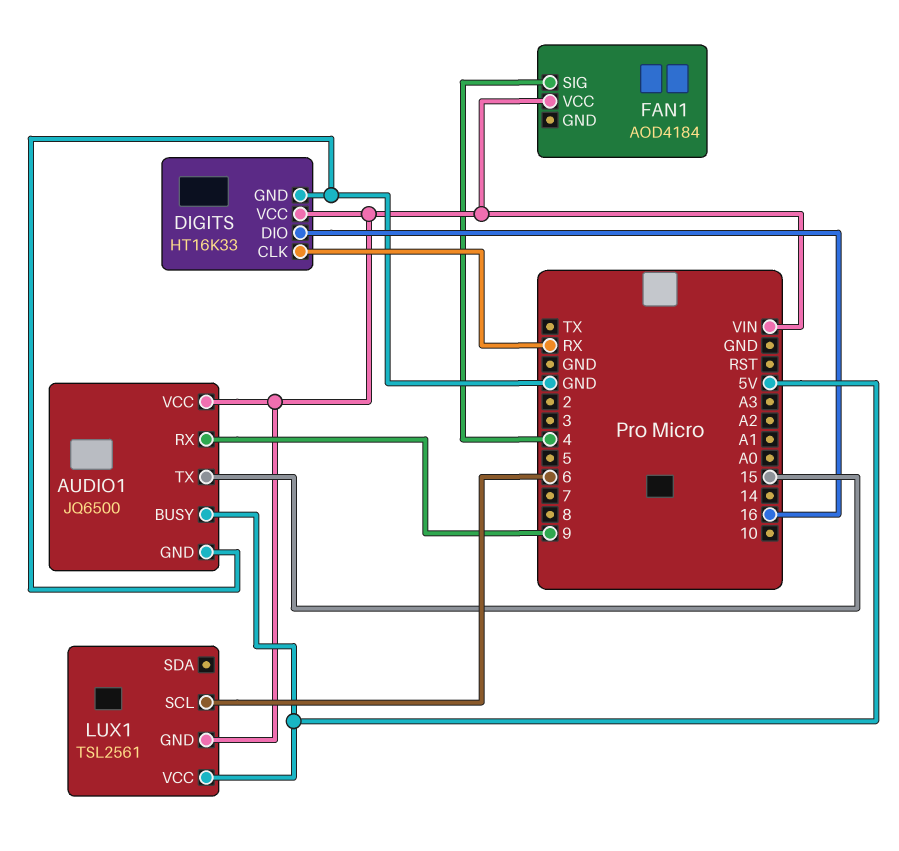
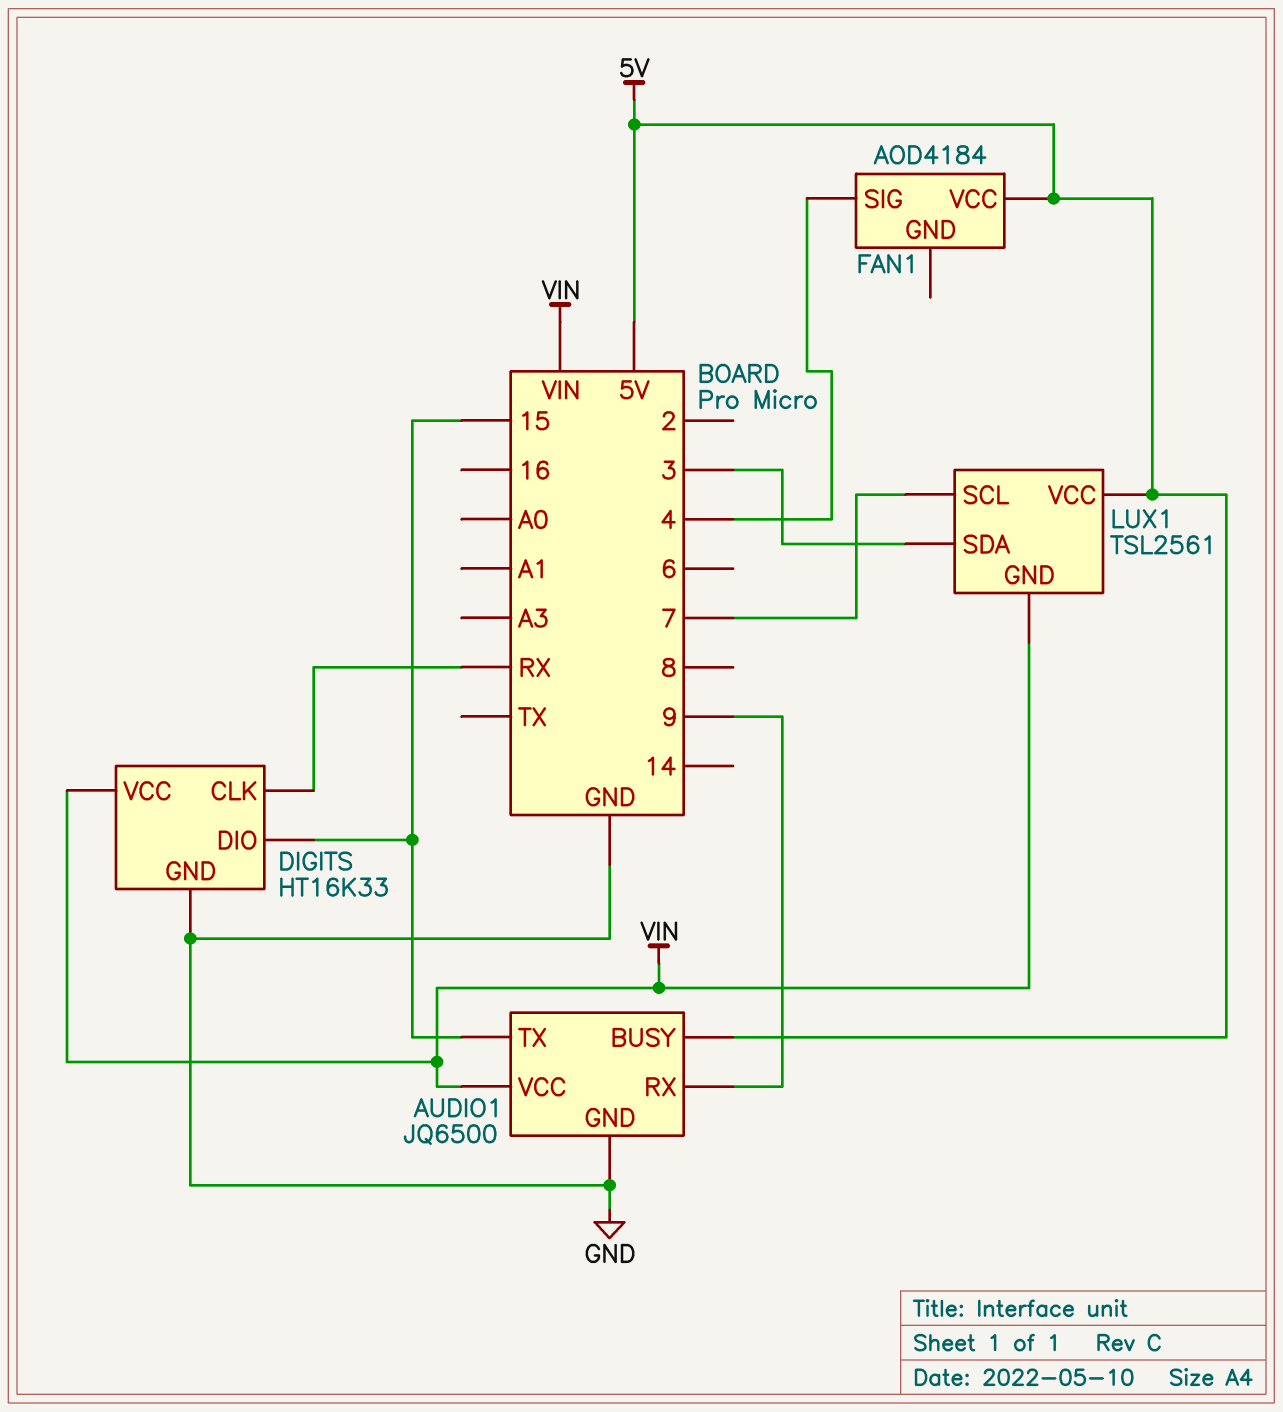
DIGITS pin DIO: 16 -> 15
FAN1 pin VCC: VIN -> 5V
LUX1 pin SCL: 6 -> 7
LUX1 pin SDA: none -> 3

